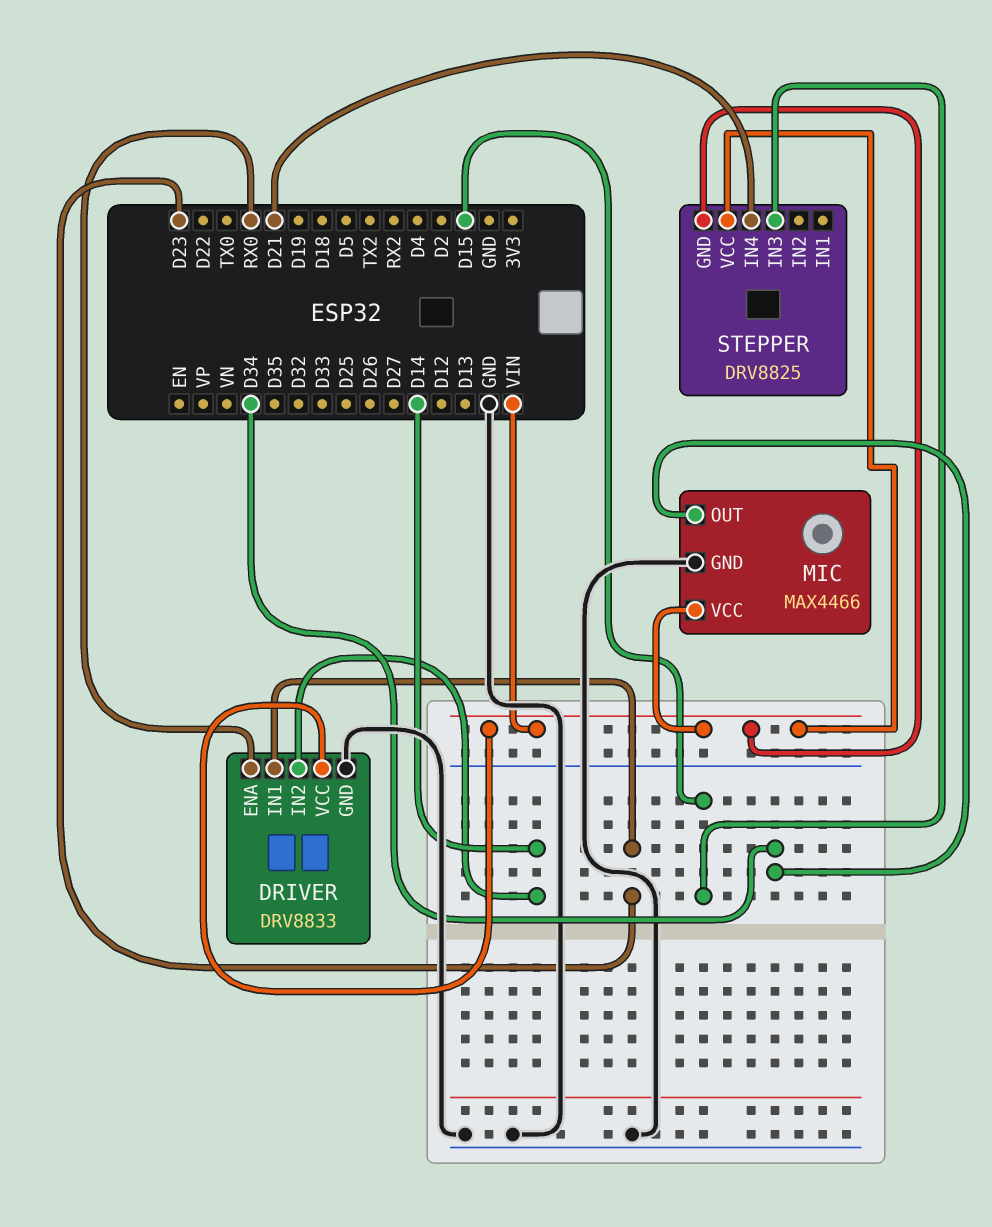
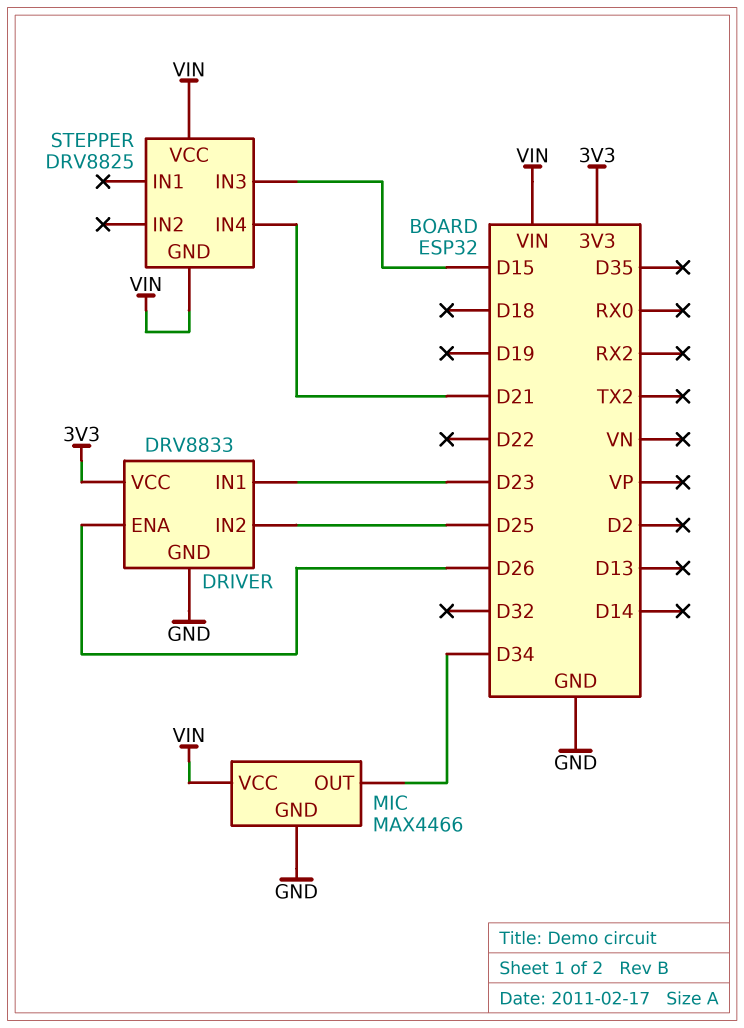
DRIVER pin ENA: RX0 -> D26
DRIVER pin IN2: D14 -> D25
DRIVER pin VCC: VIN -> 3V3

